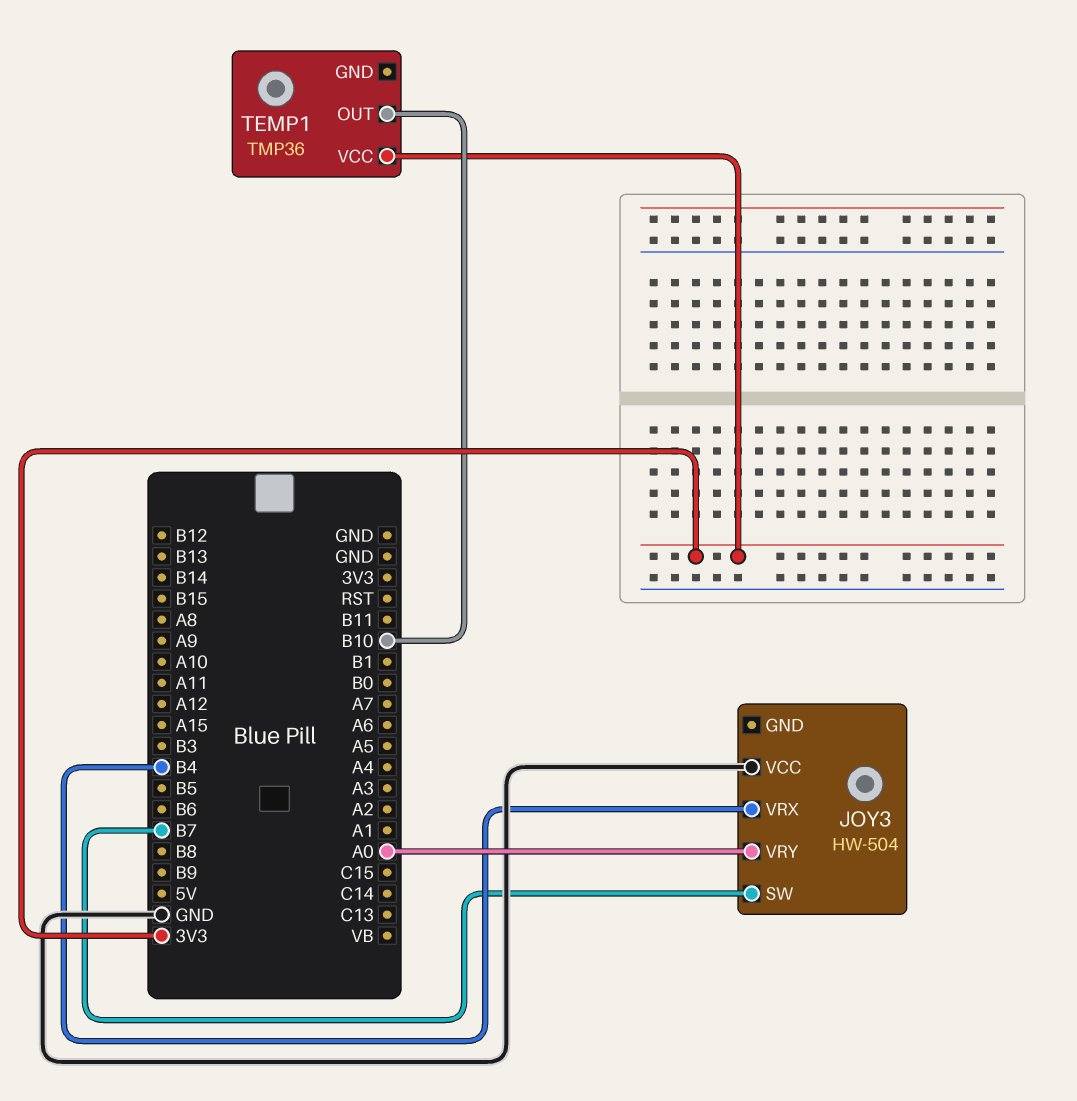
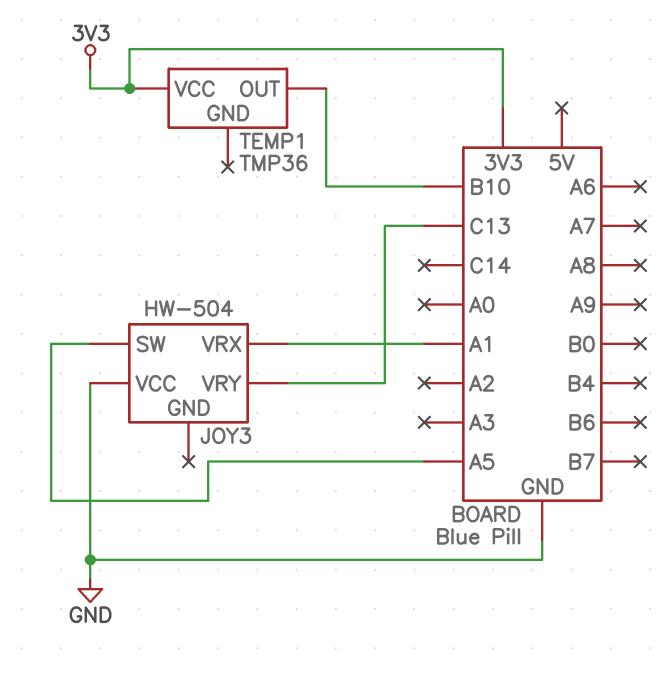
JOY3 pin SW: B7 -> A5
JOY3 pin VRX: B4 -> A1
JOY3 pin VRY: A0 -> C13

